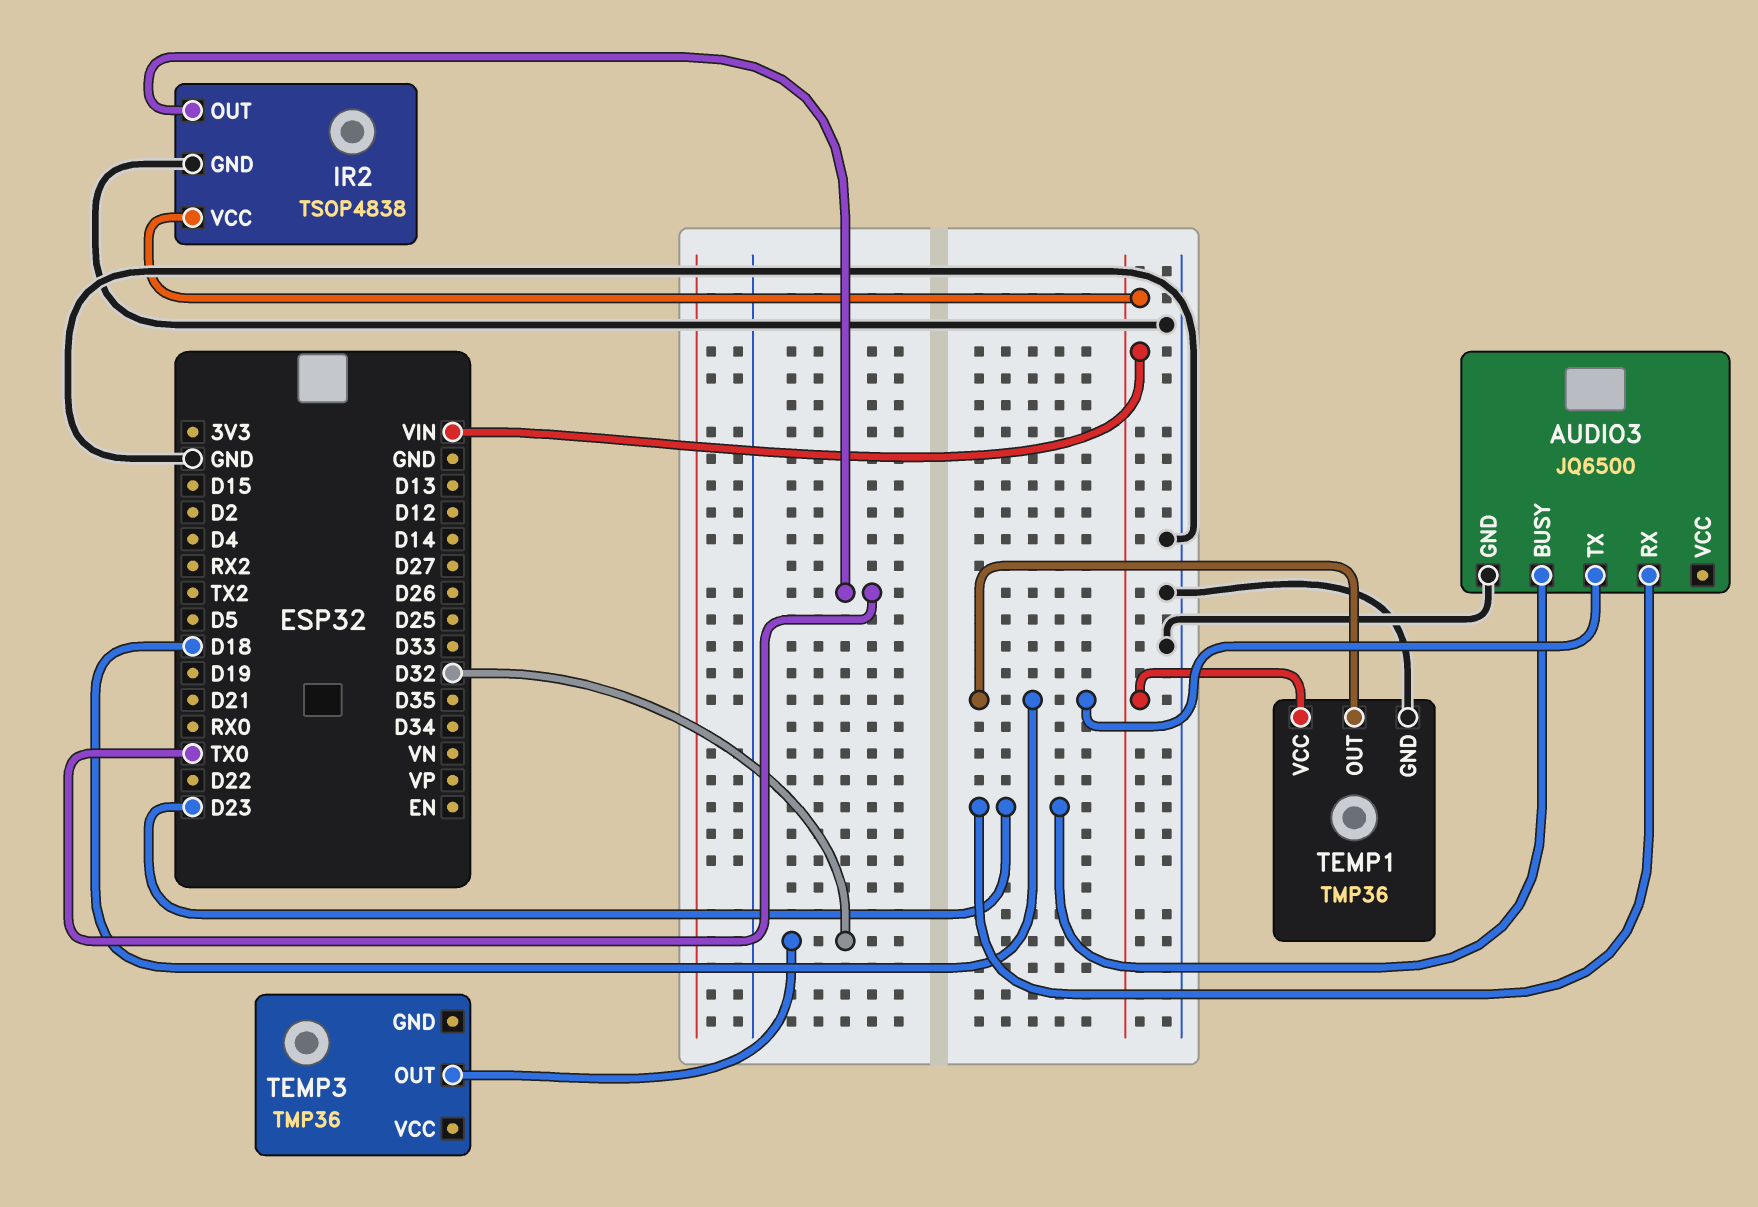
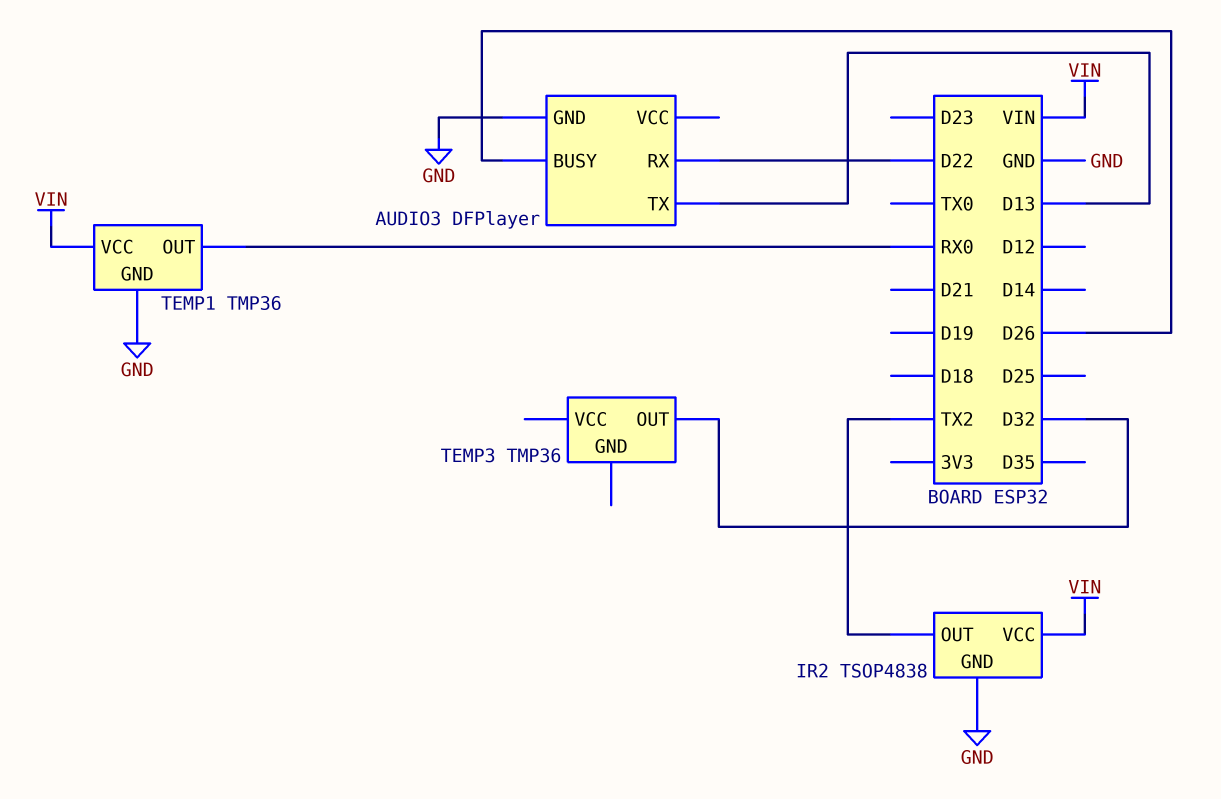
AUDIO3: JQ6500 -> DFPlayer
AUDIO3 pin BUSY: D23 -> D26
AUDIO3 pin RX: D23 -> D22
AUDIO3 pin TX: D18 -> D13
IR2 pin OUT: TX0 -> TX2
TEMP1 pin OUT: D18 -> RX0

